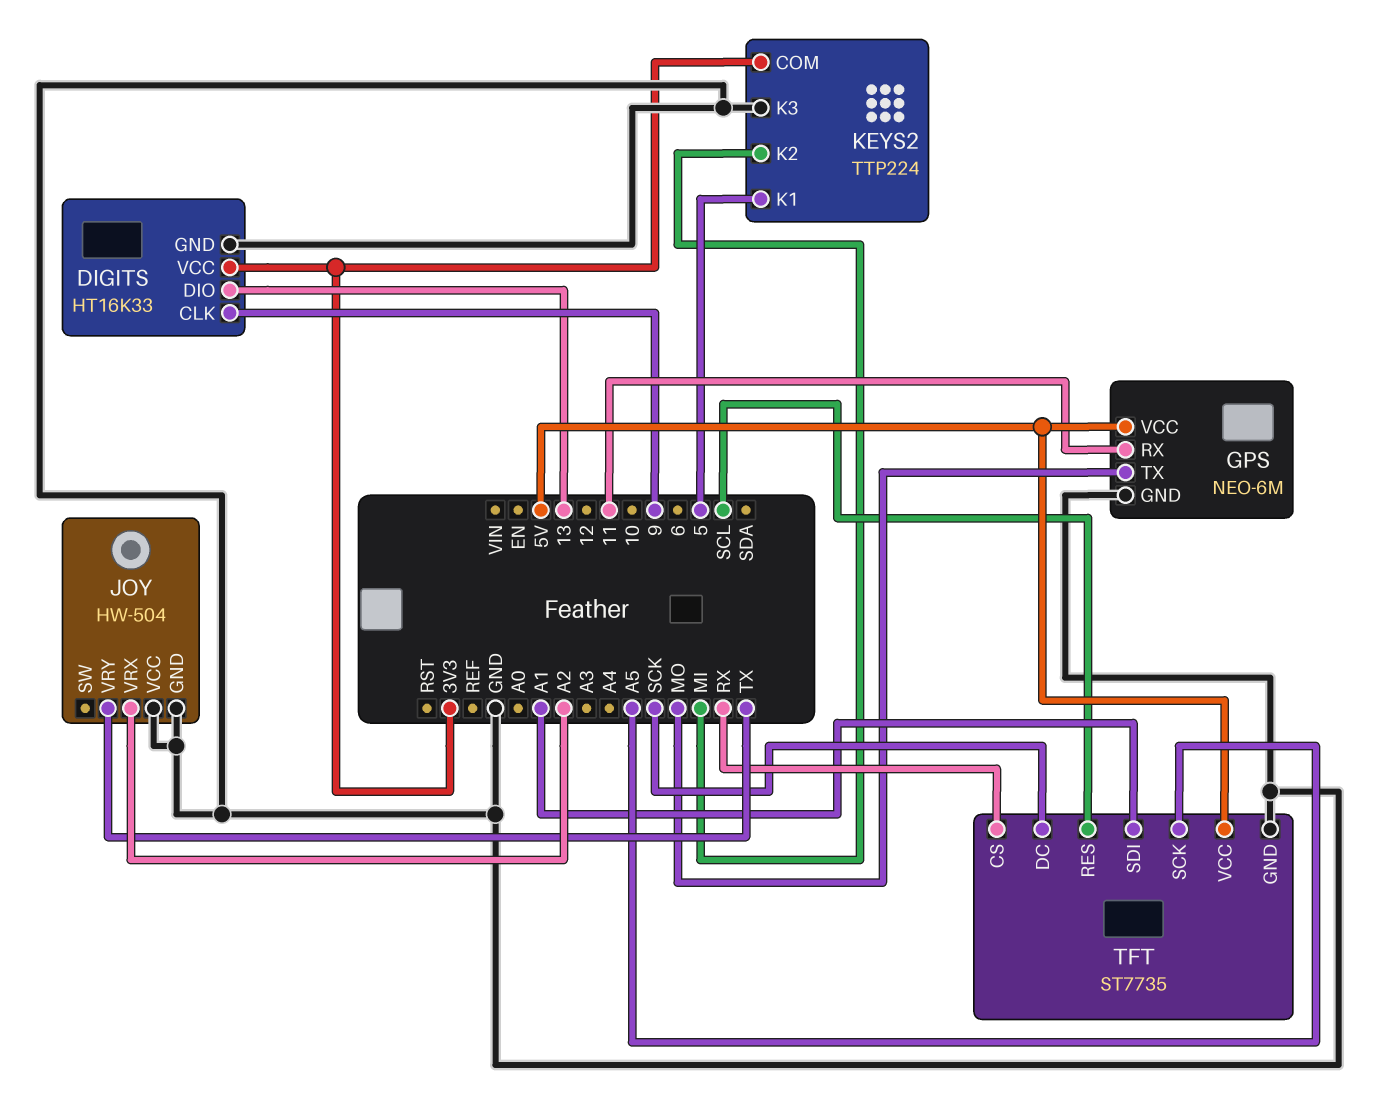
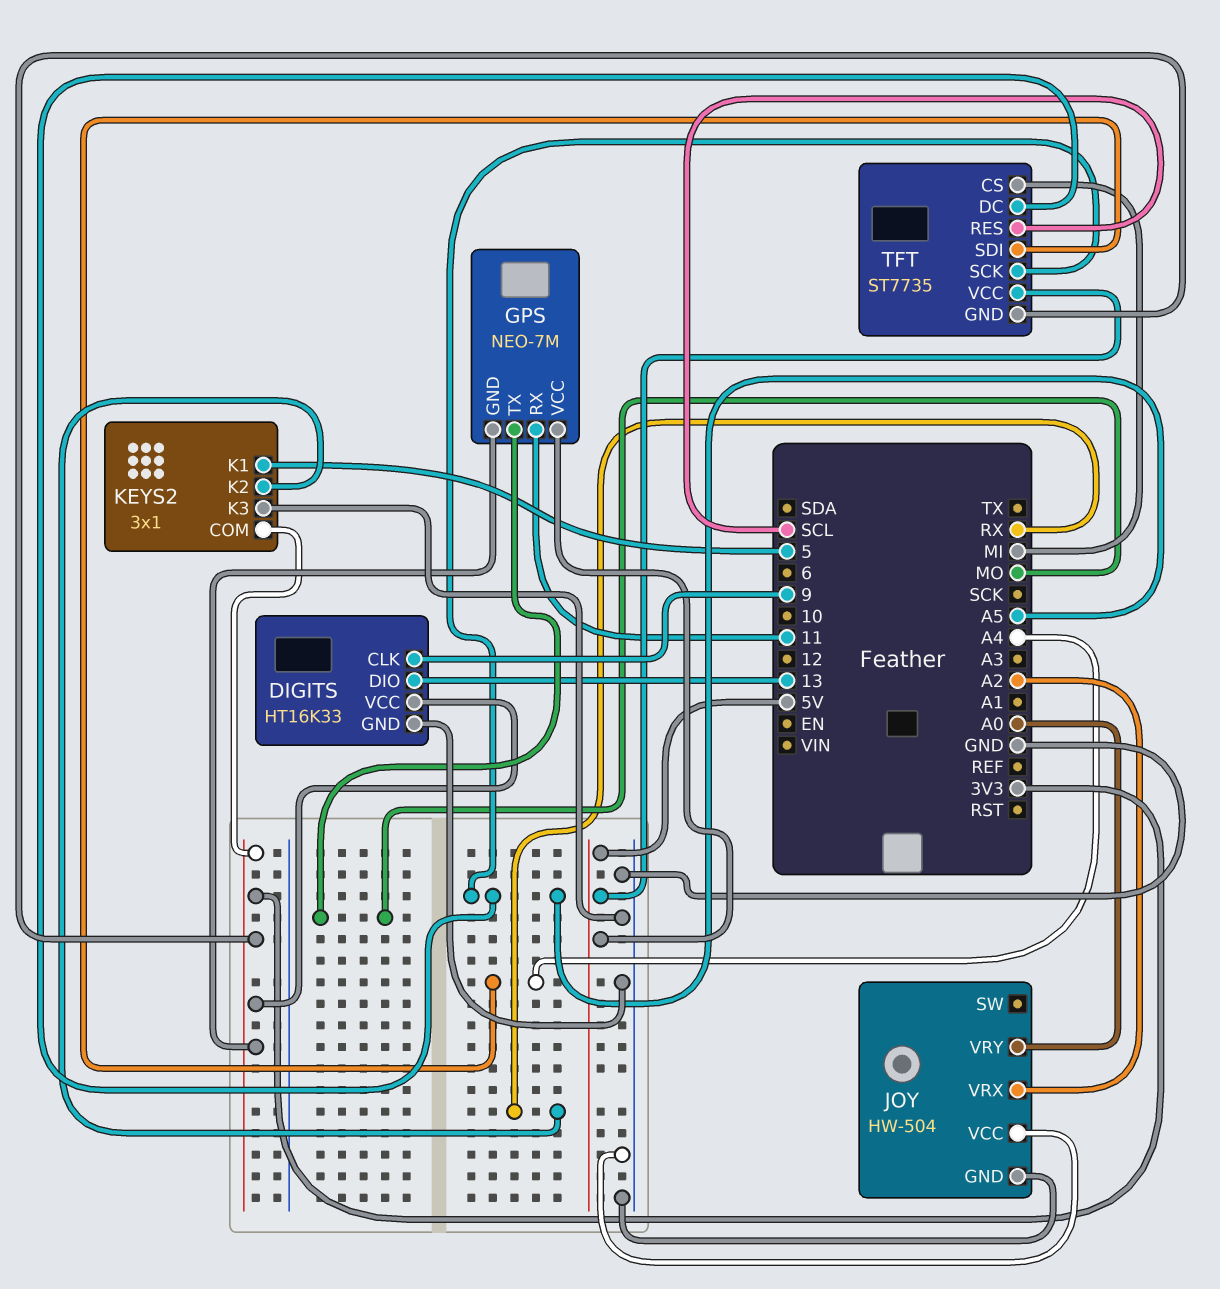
GPS: NEO-6M -> NEO-7M
GPS pin GND: GND -> 3V3
JOY pin VRY: TX -> A0
KEYS2: TTP224 -> 3x1
KEYS2 pin K2: MI -> RX
TFT pin CS: RX -> MI
TFT pin DC: SCK -> A5
TFT pin GND: GND -> 3V3
TFT pin SDI: A1 -> A4

